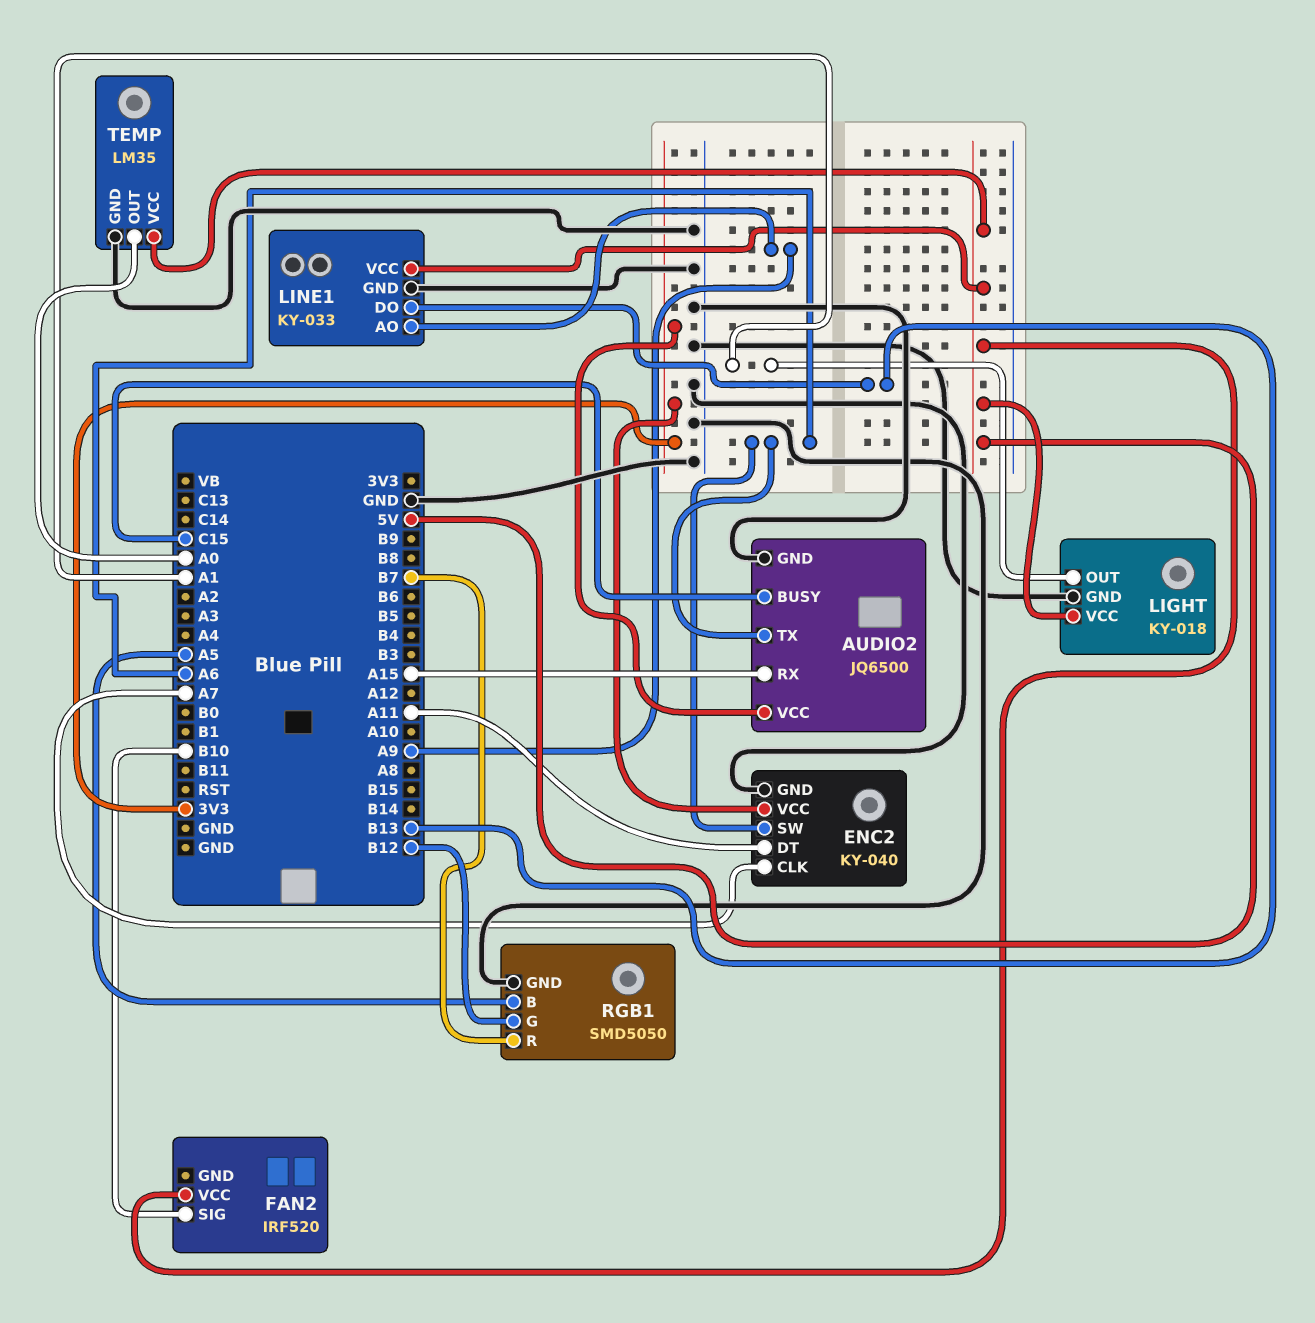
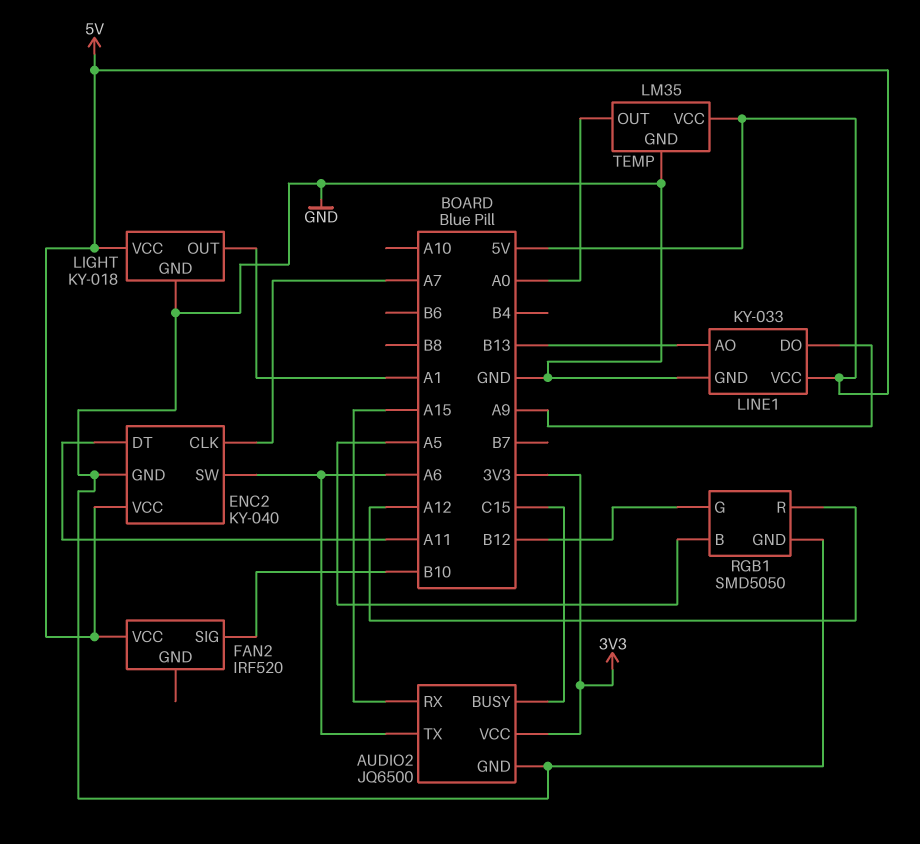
ENC2 pin VCC: 3V3 -> 5V
LINE1 pin AO: A9 -> B13
LINE1 pin DO: B13 -> A9
RGB1 pin R: B7 -> A12

